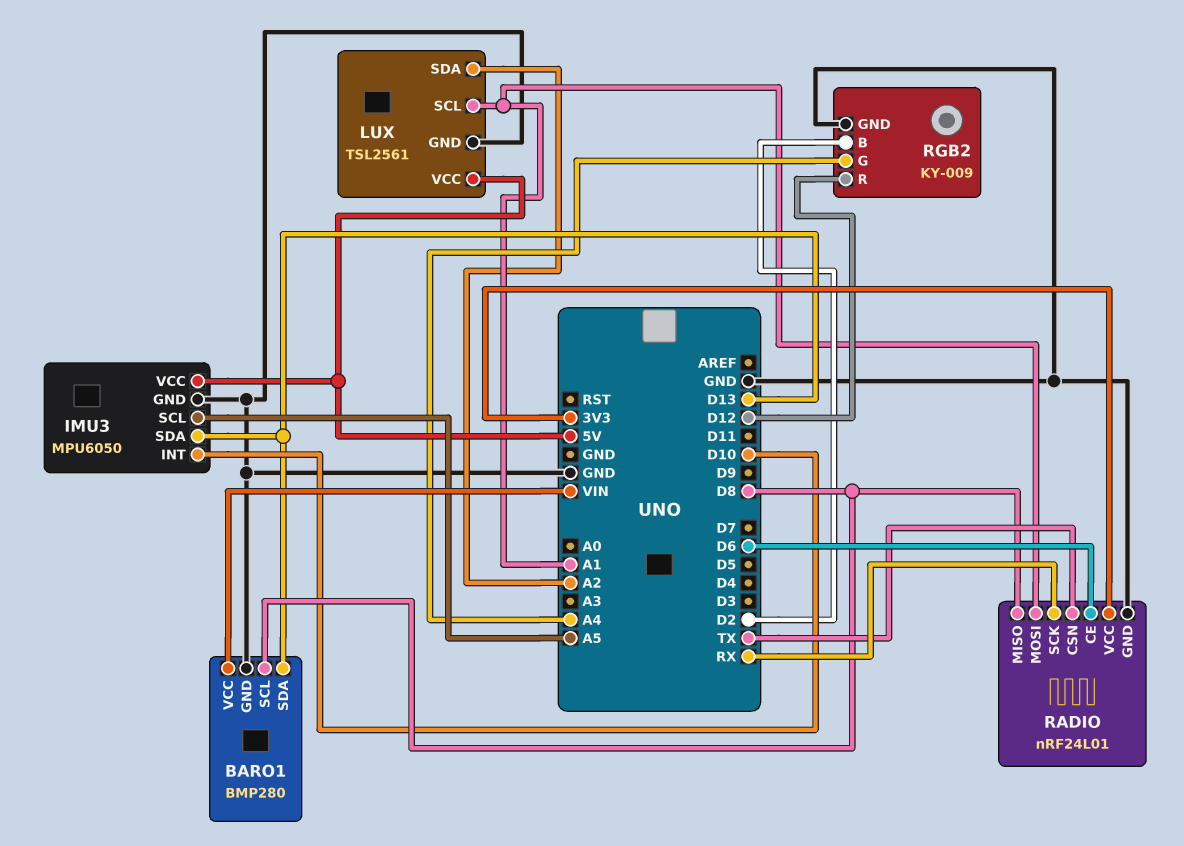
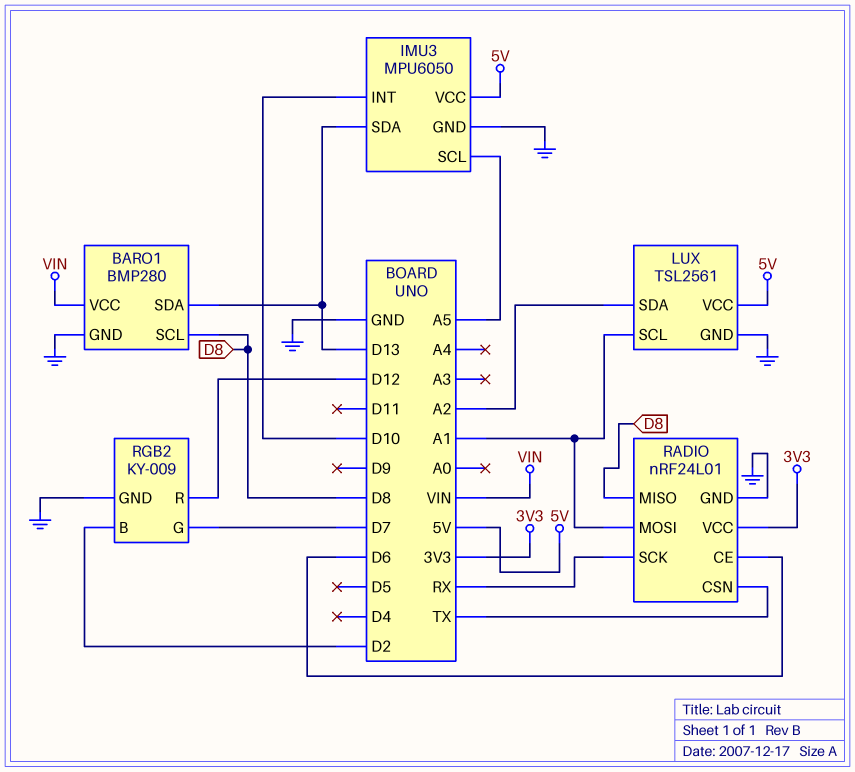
RGB2 pin G: A4 -> D7

